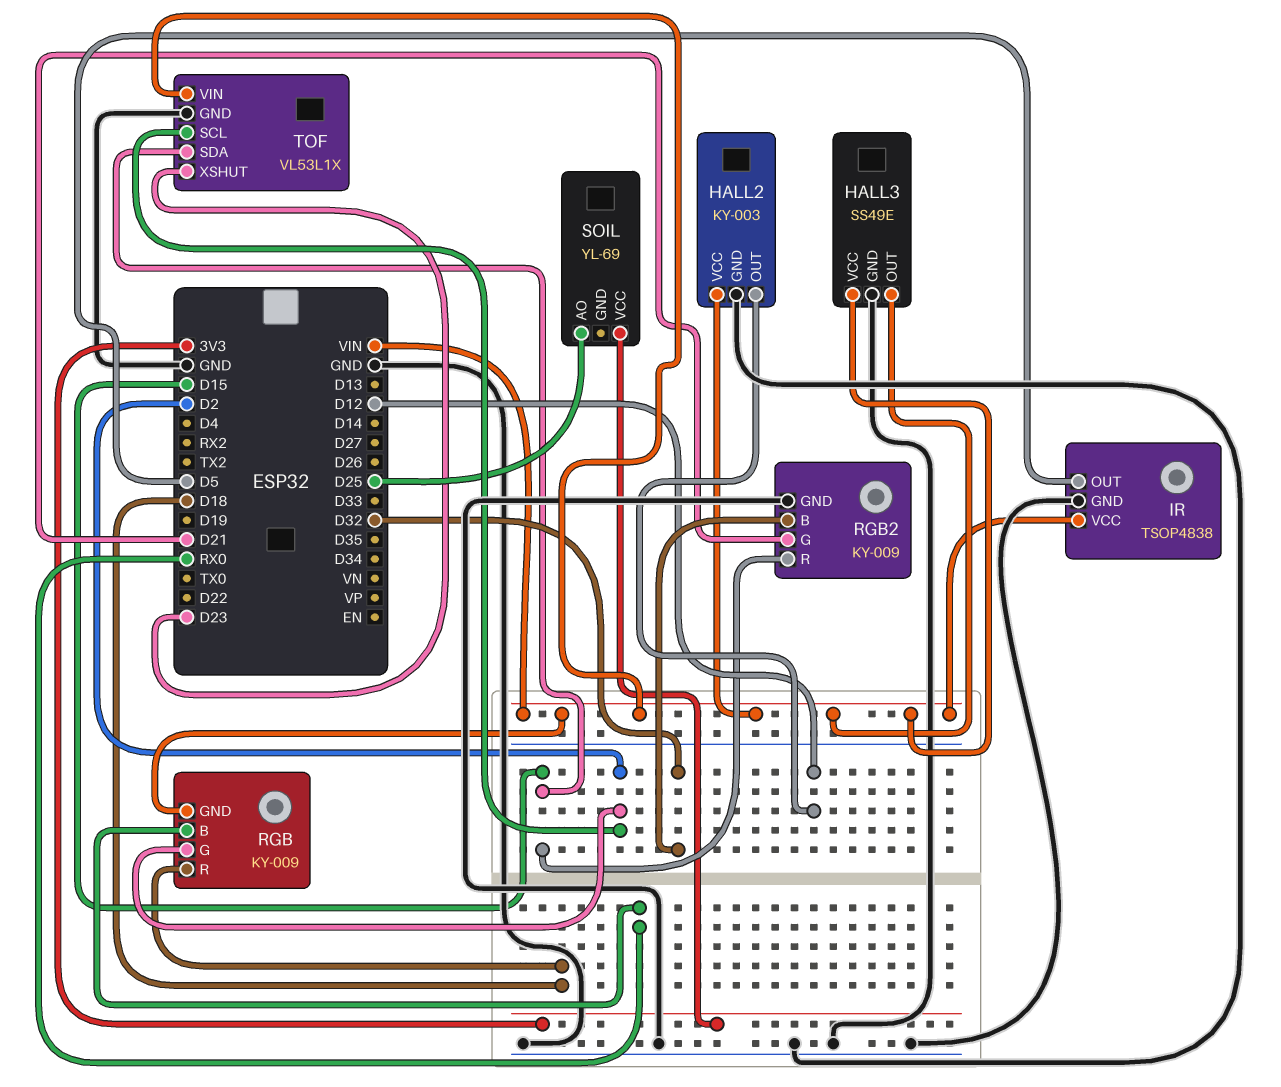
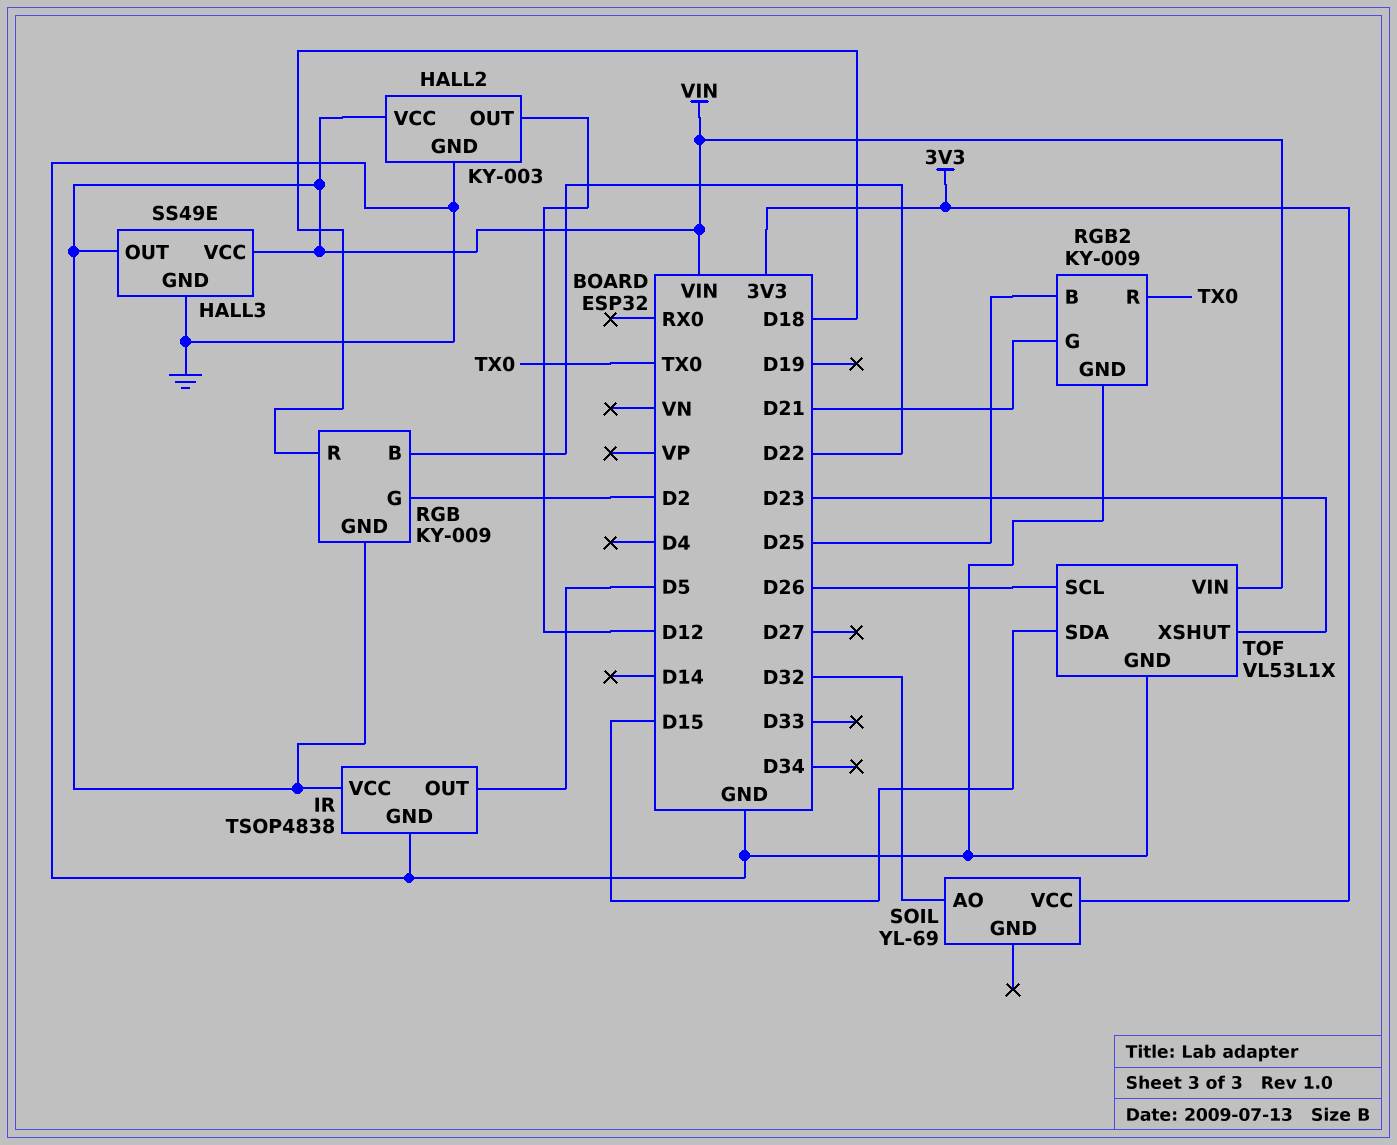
RGB pin B: RX0 -> D22
RGB2 pin B: D32 -> D25
RGB2 pin R: D15 -> TX0
SOIL pin AO: D25 -> D32
TOF pin SCL: D2 -> D26

